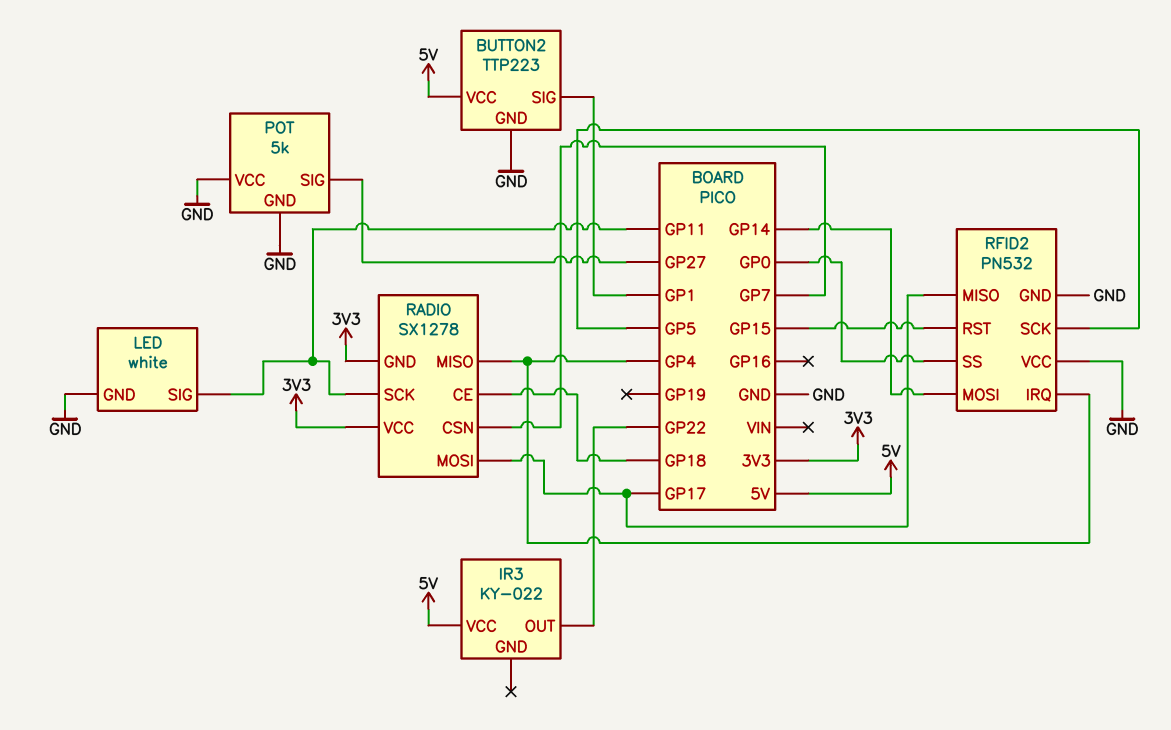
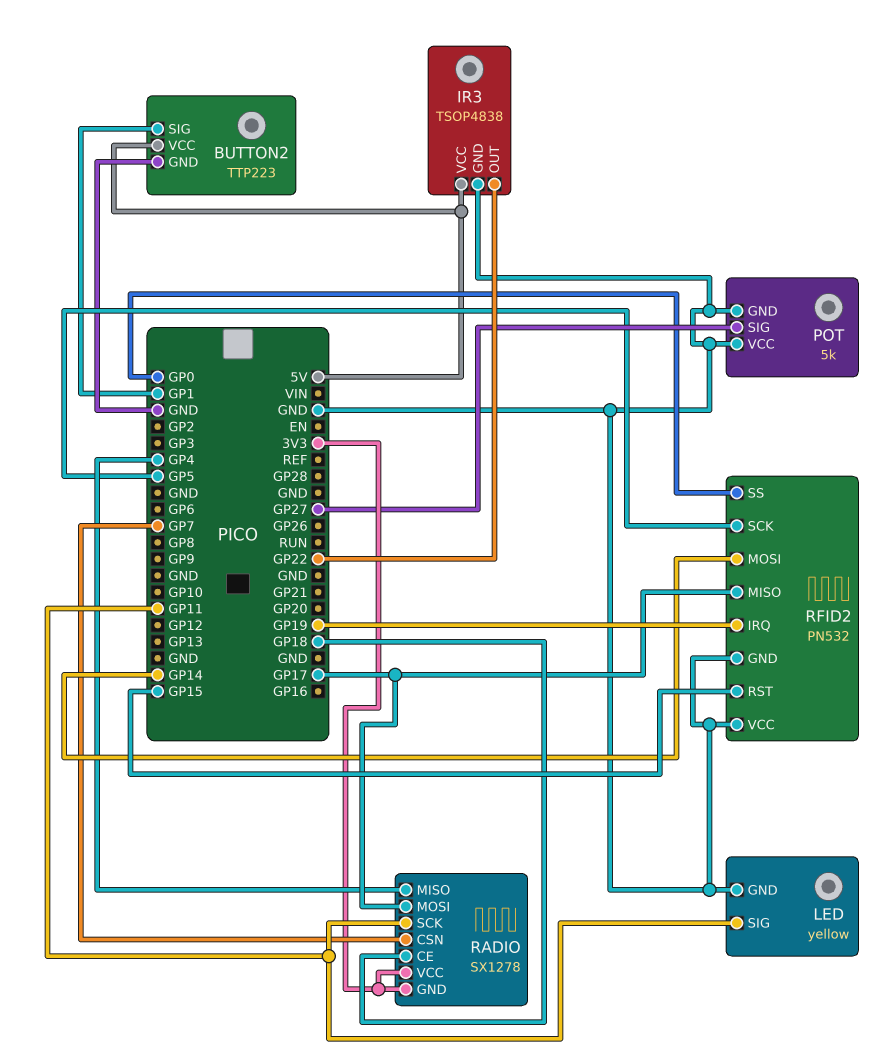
IR3: KY-022 -> TSOP4838
IR3 pin GND: none -> GND
LED: white -> yellow
RFID2 pin IRQ: GP4 -> GP19

